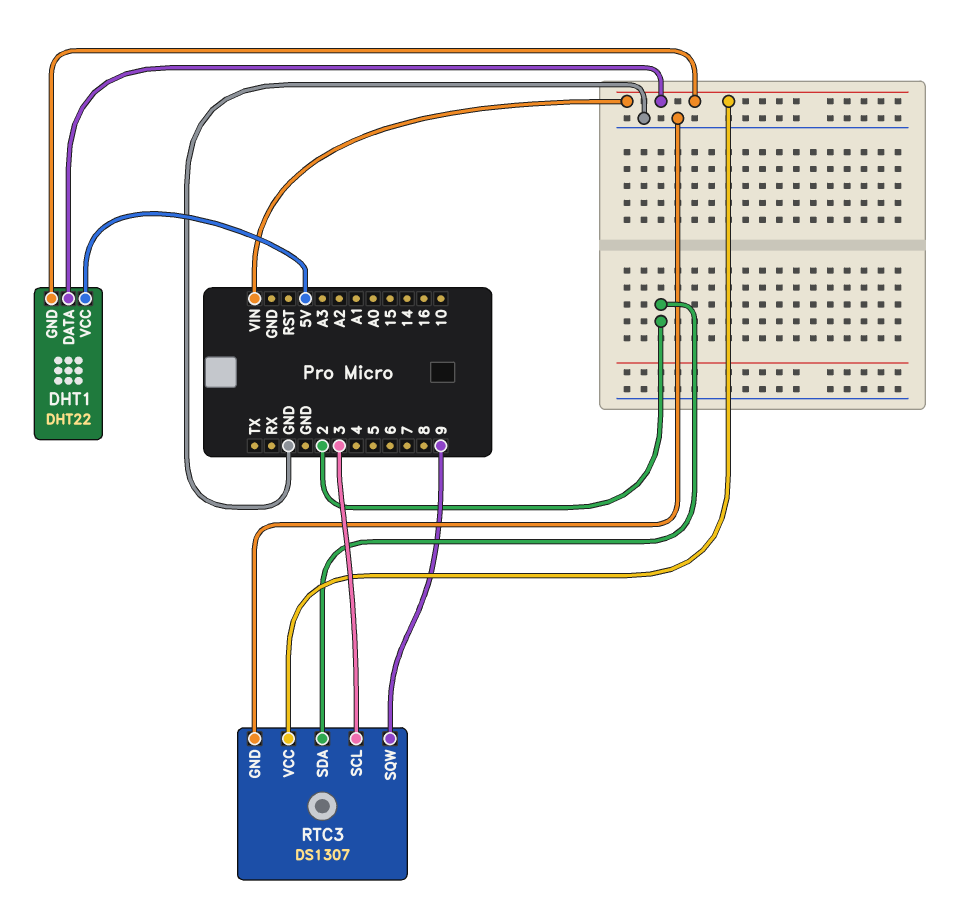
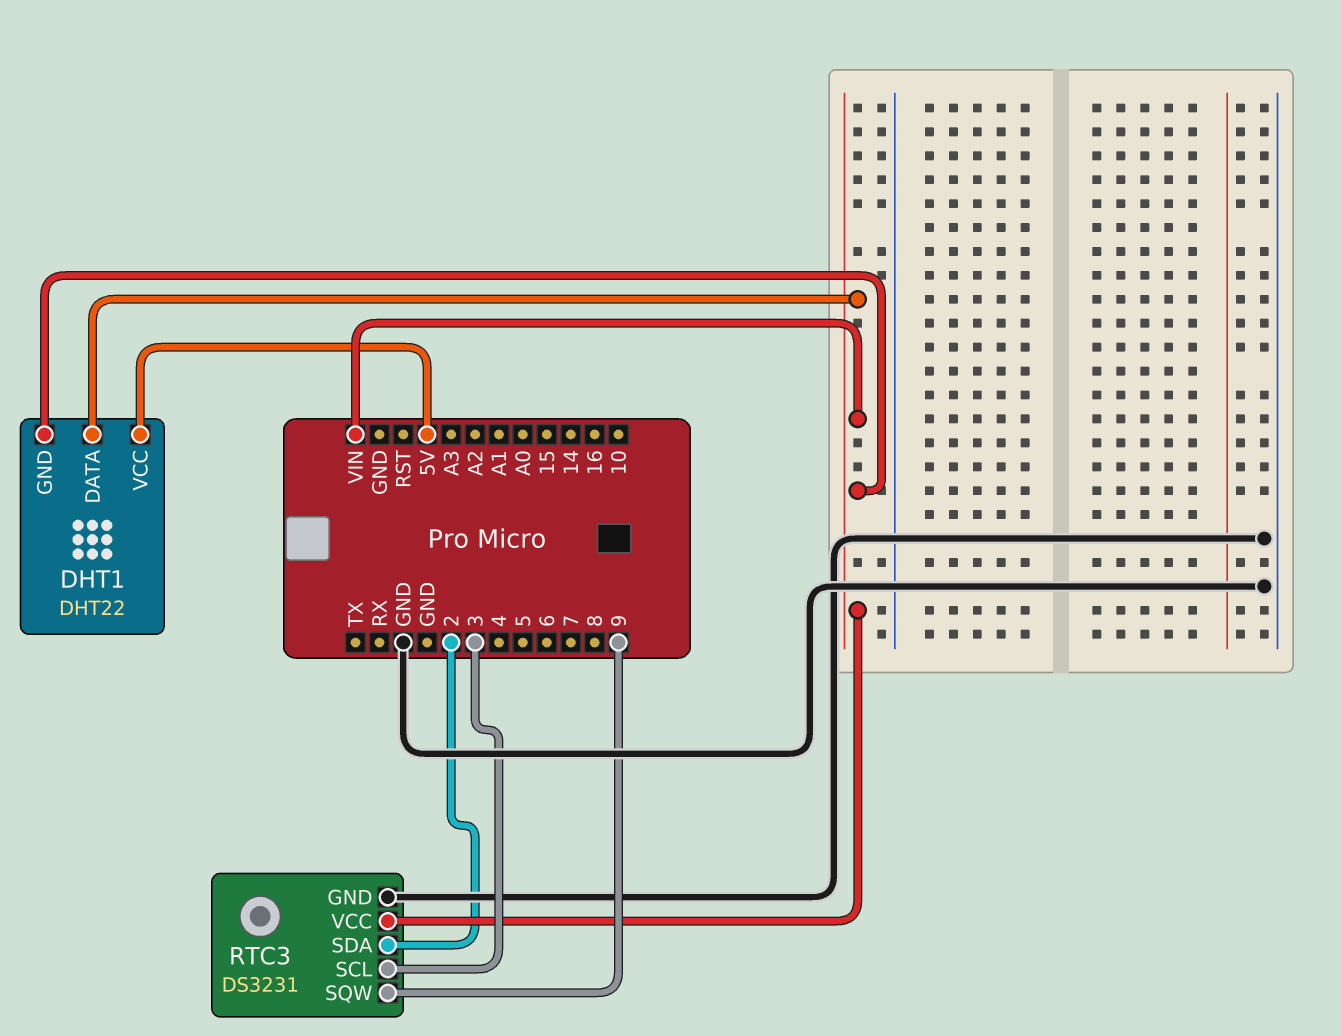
RTC3: DS1307 -> DS3231

